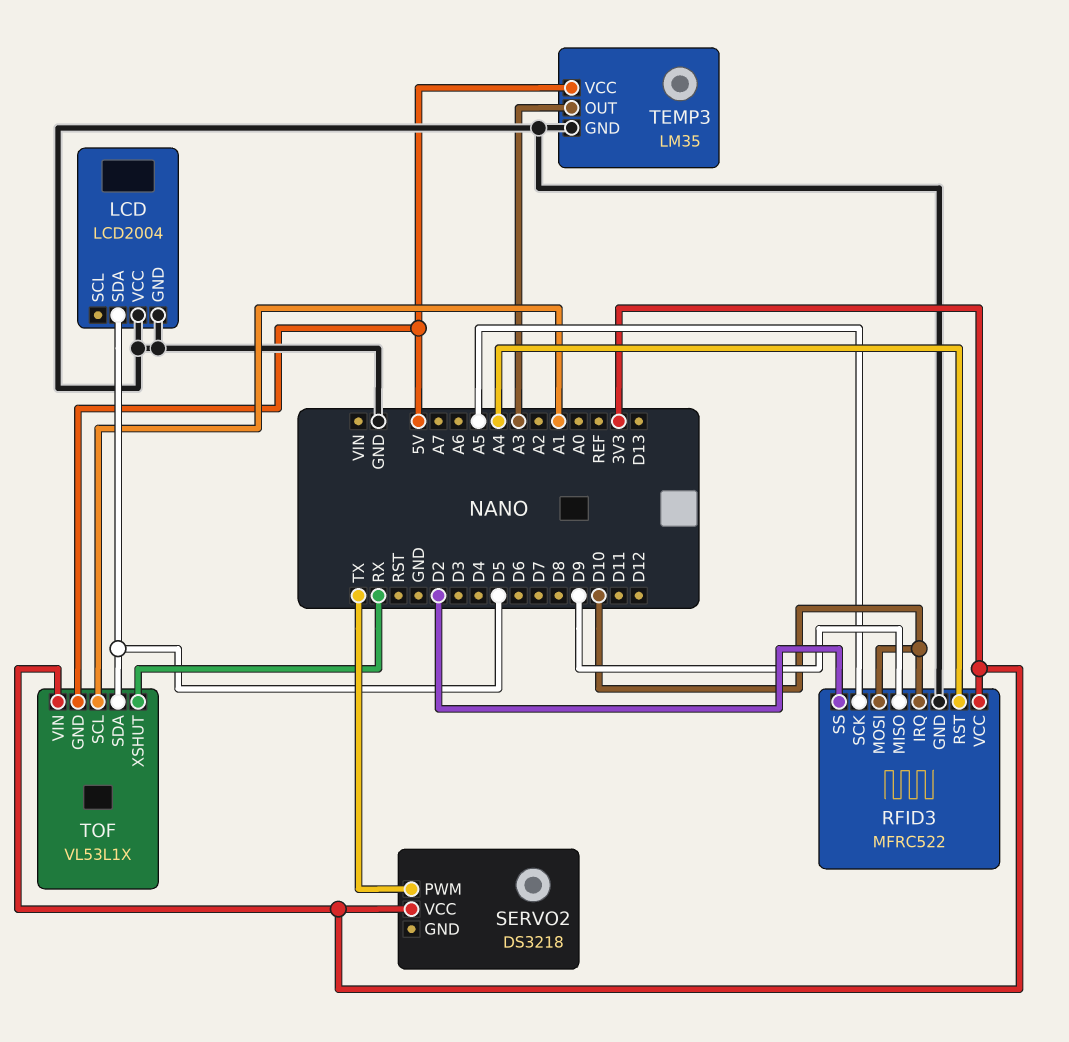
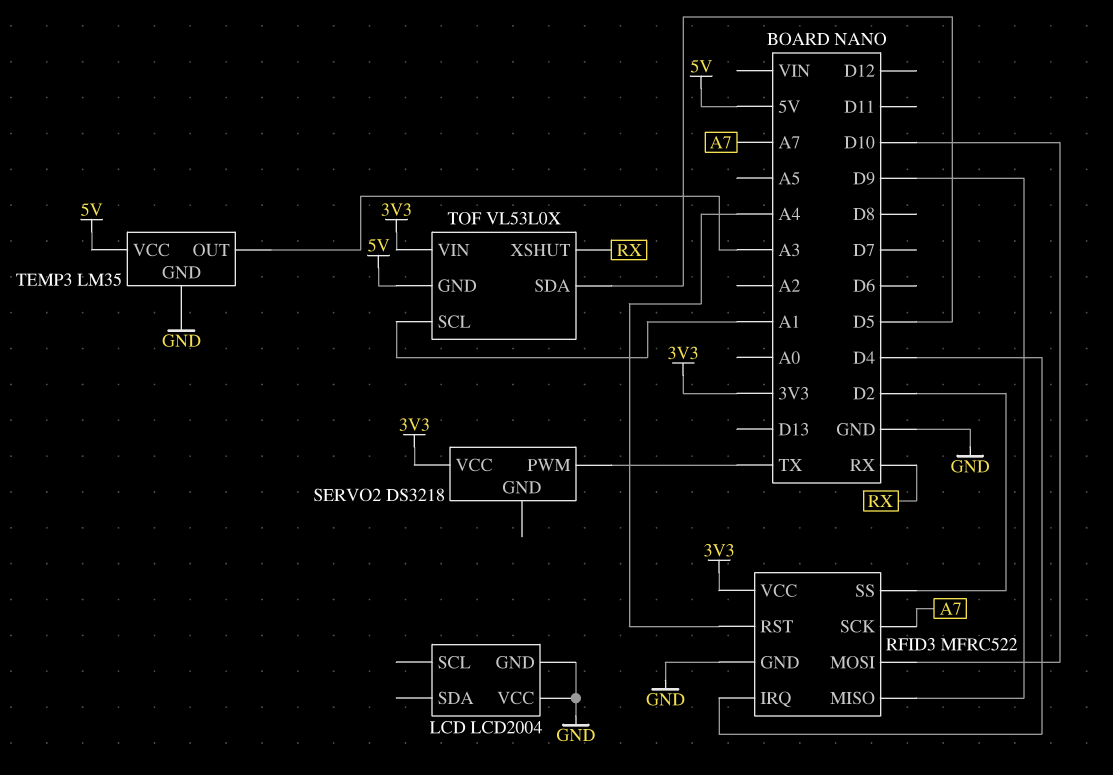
LCD pin SDA: D5 -> none
RFID3 pin IRQ: D10 -> D4
RFID3 pin SCK: A5 -> A7
TOF: VL53L1X -> VL53L0X

